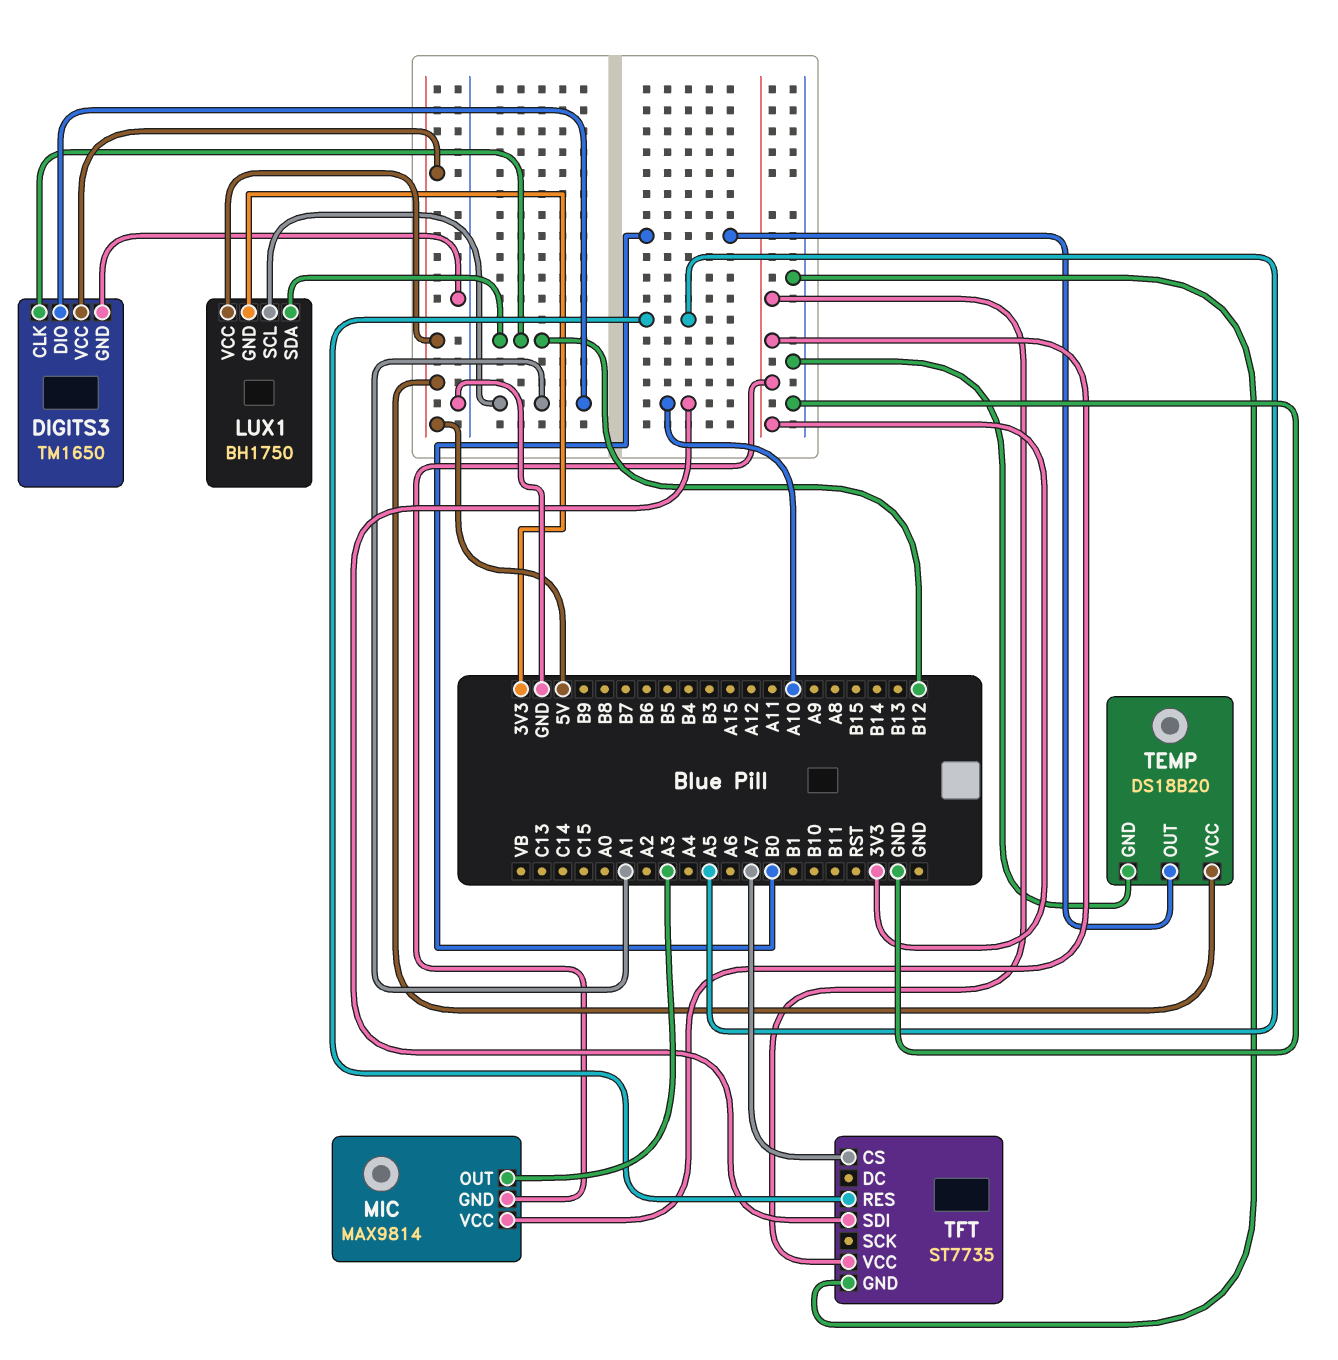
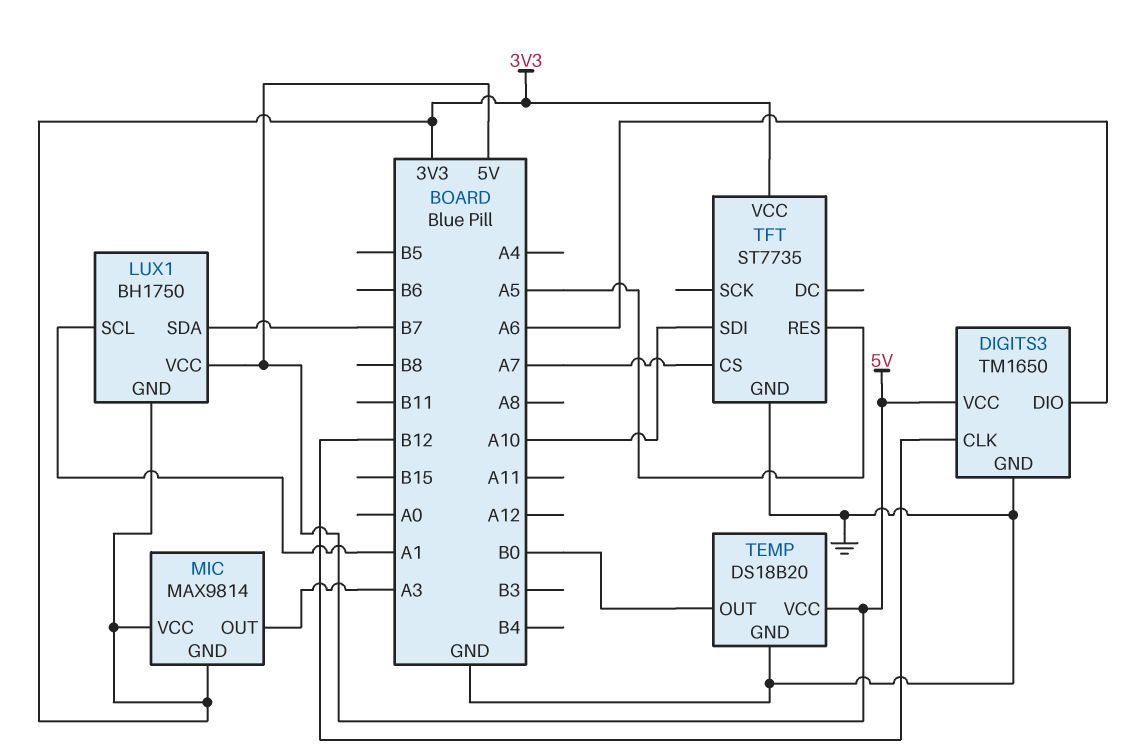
DIGITS3 pin DIO: A1 -> A6
LUX1 pin SDA: B12 -> B7

